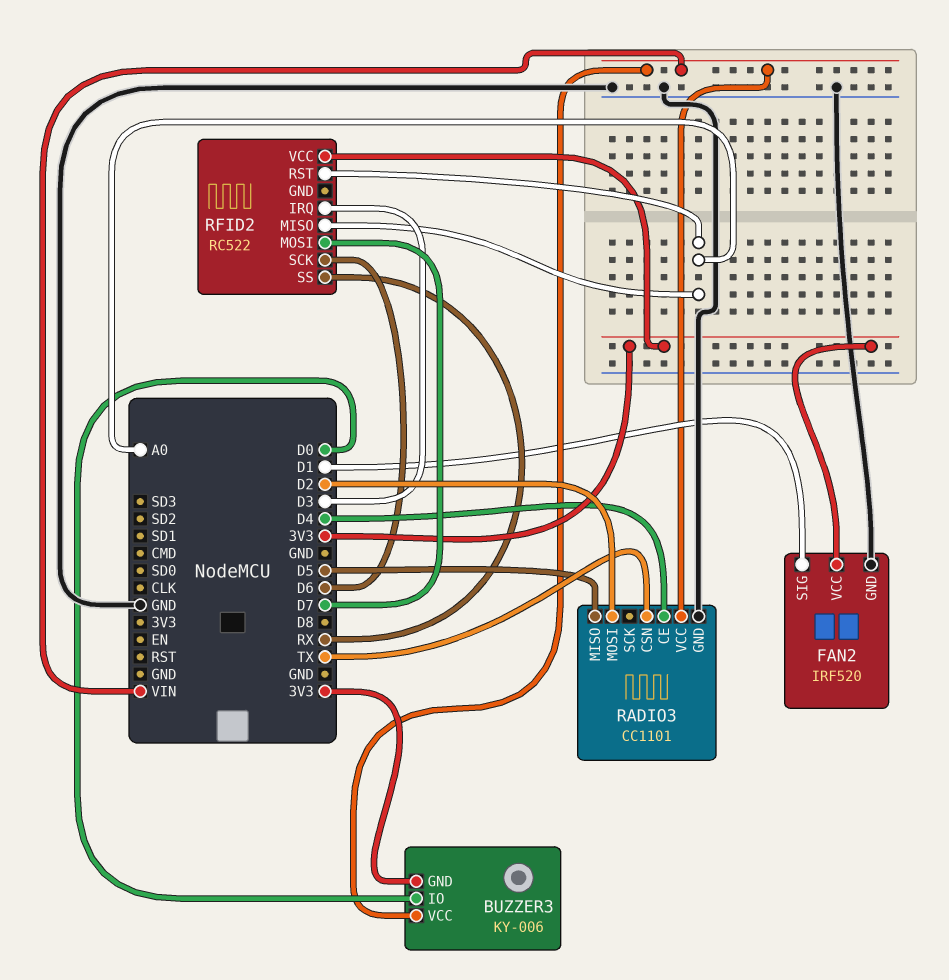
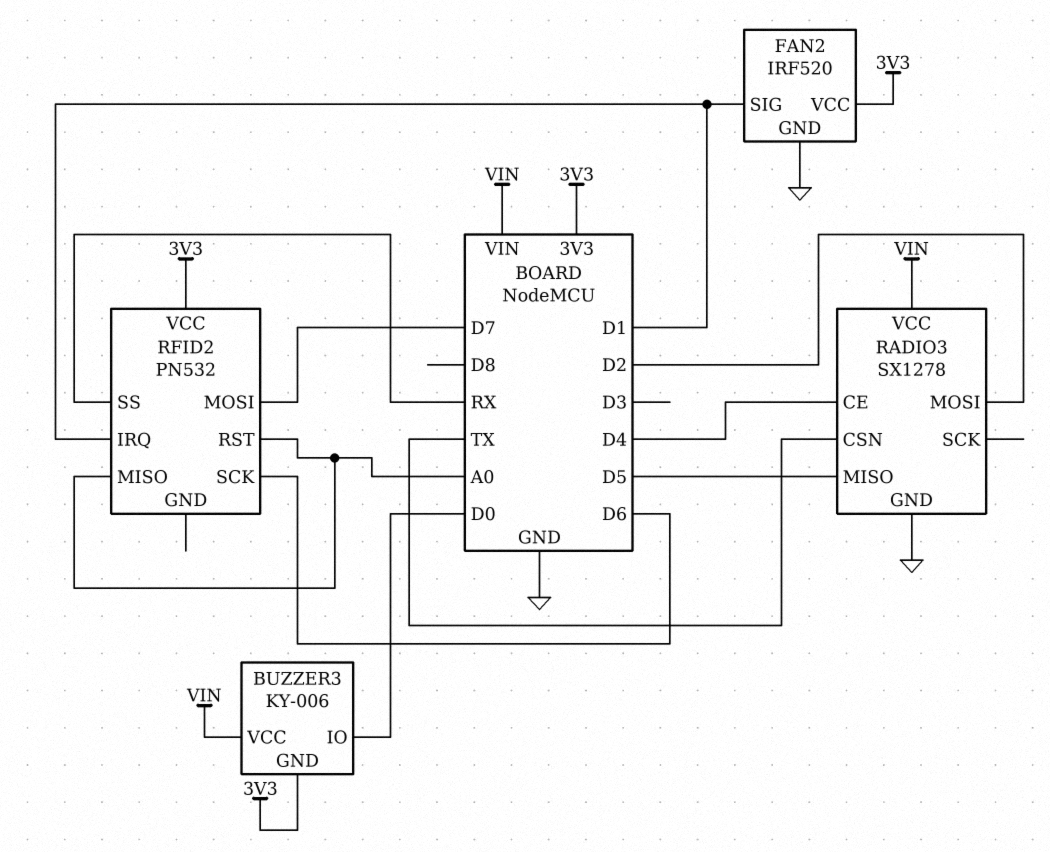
RADIO3: CC1101 -> SX1278
RFID2: RC522 -> PN532
RFID2 pin IRQ: D3 -> D1

